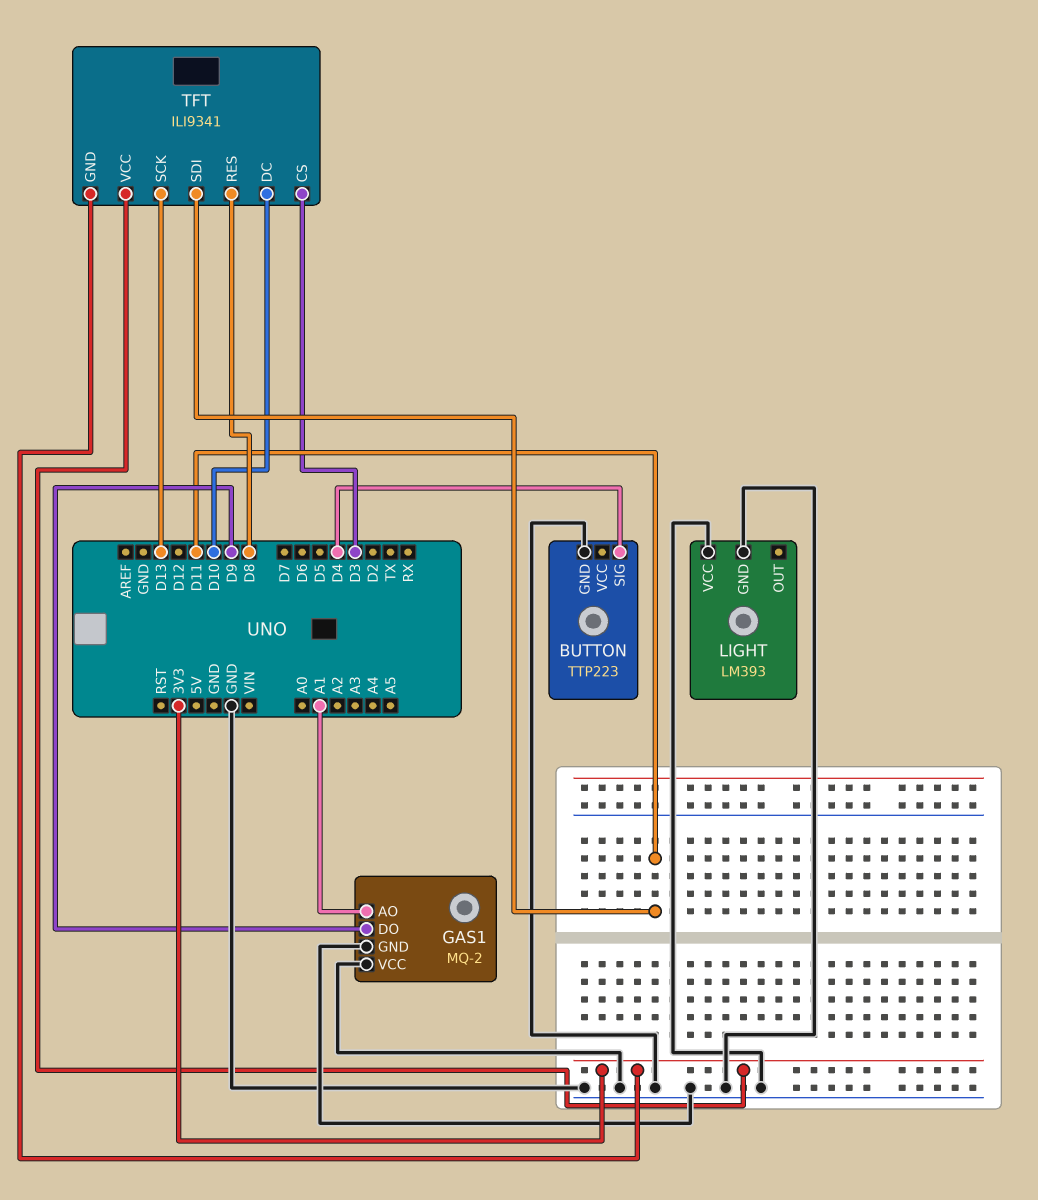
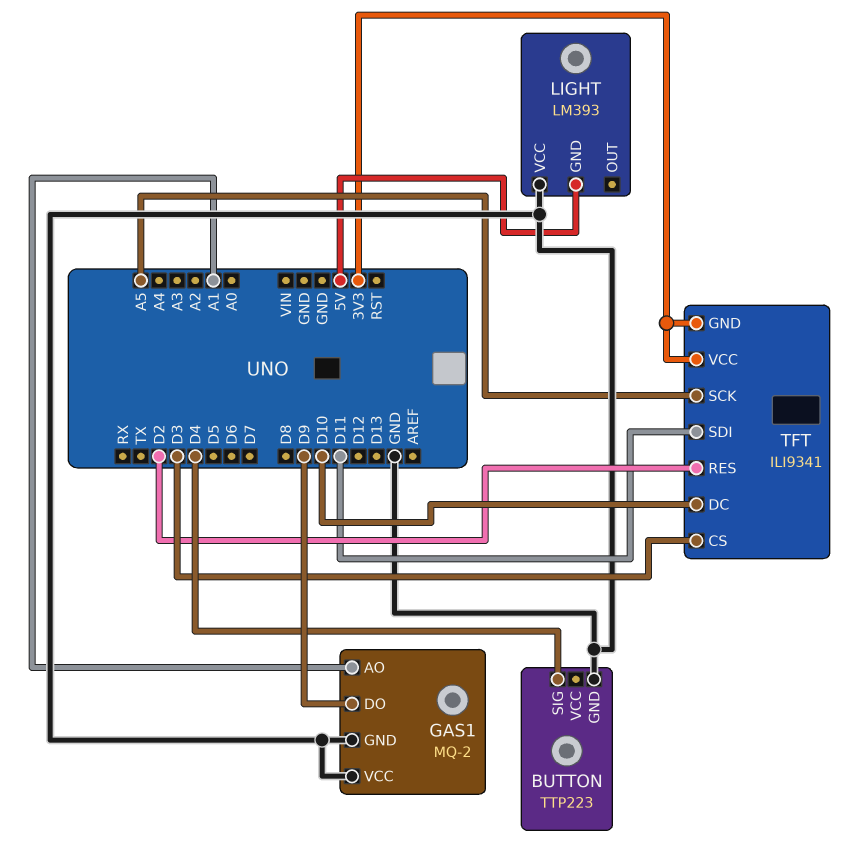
LIGHT pin GND: GND -> 5V
TFT pin RES: D8 -> D2
TFT pin SCK: D13 -> A5

